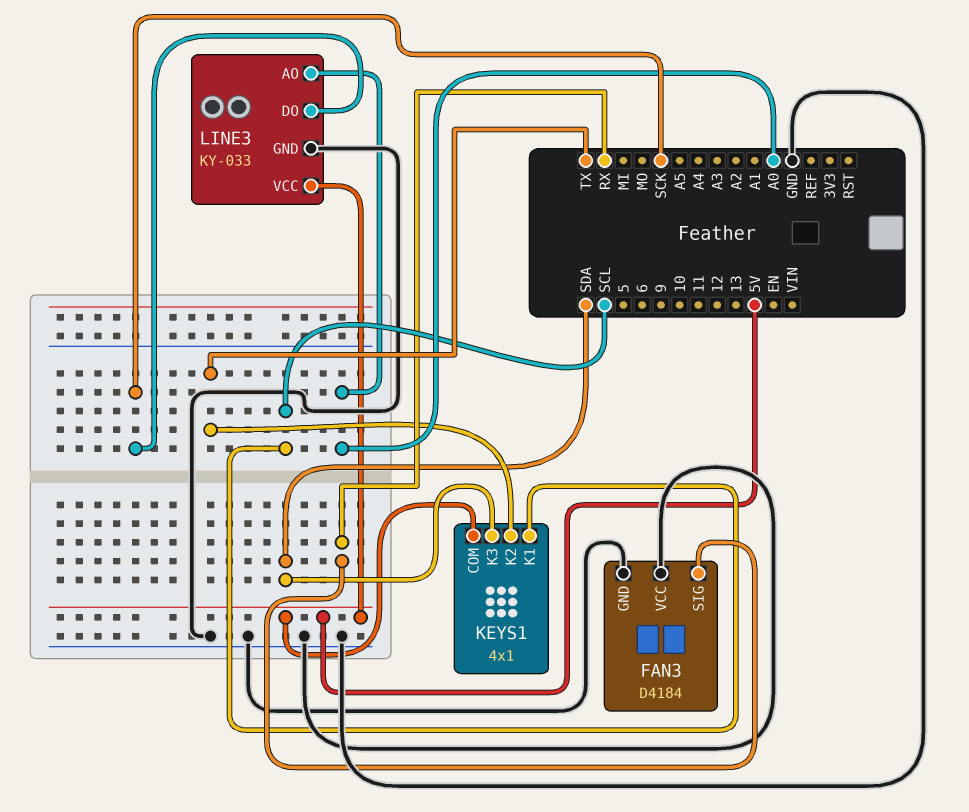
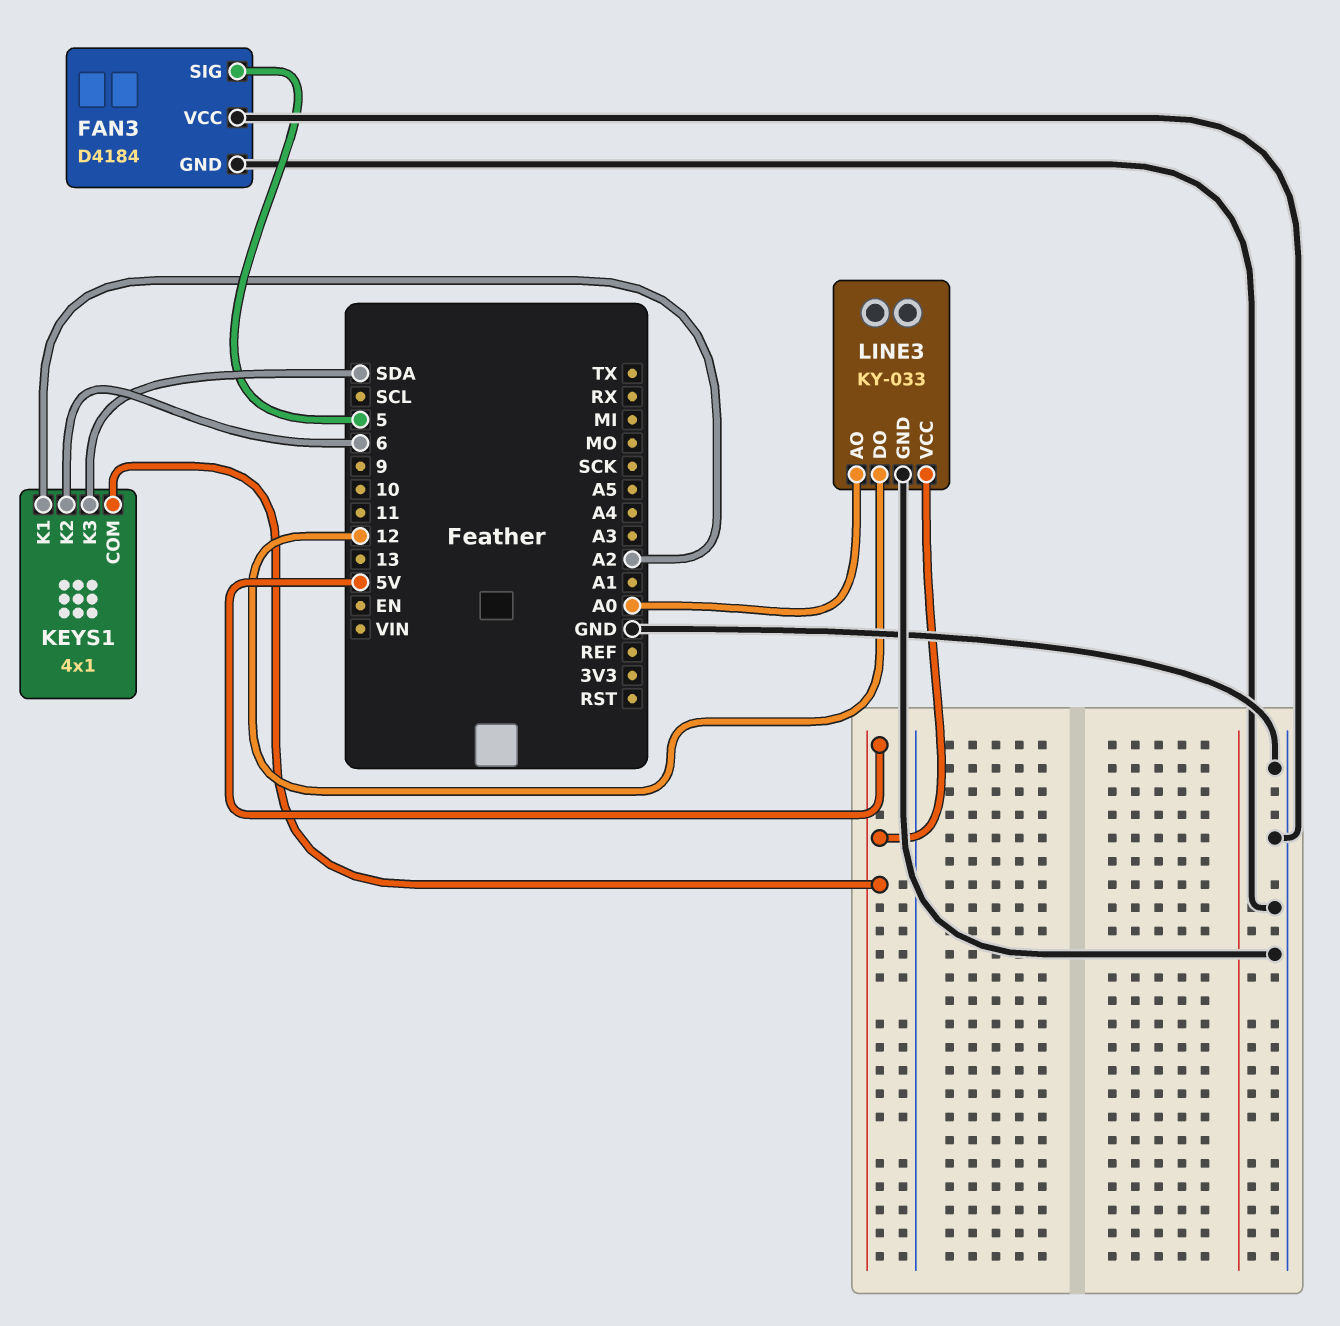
FAN3 pin SIG: RX -> 5
KEYS1 pin K1: SCL -> A2
KEYS1 pin K2: TX -> 6
LINE3 pin DO: SCK -> 12

